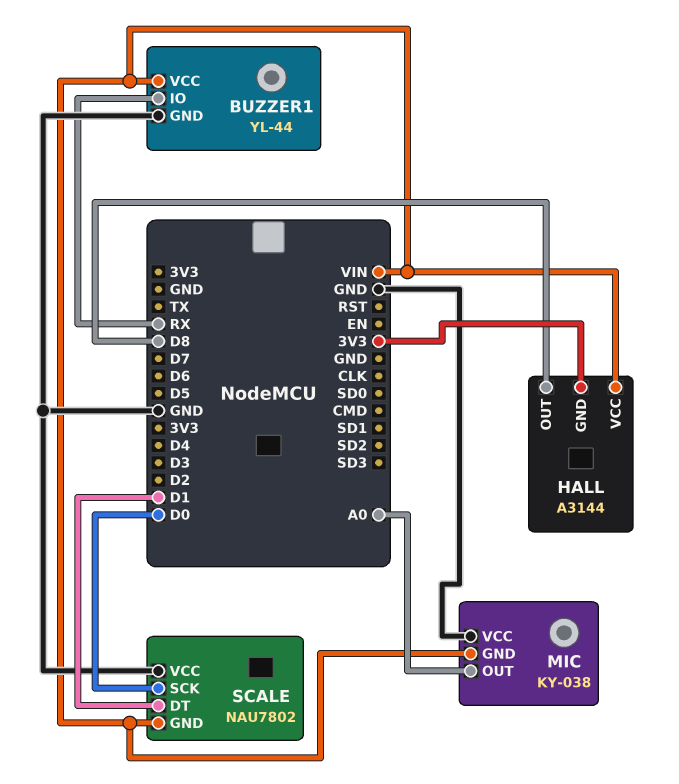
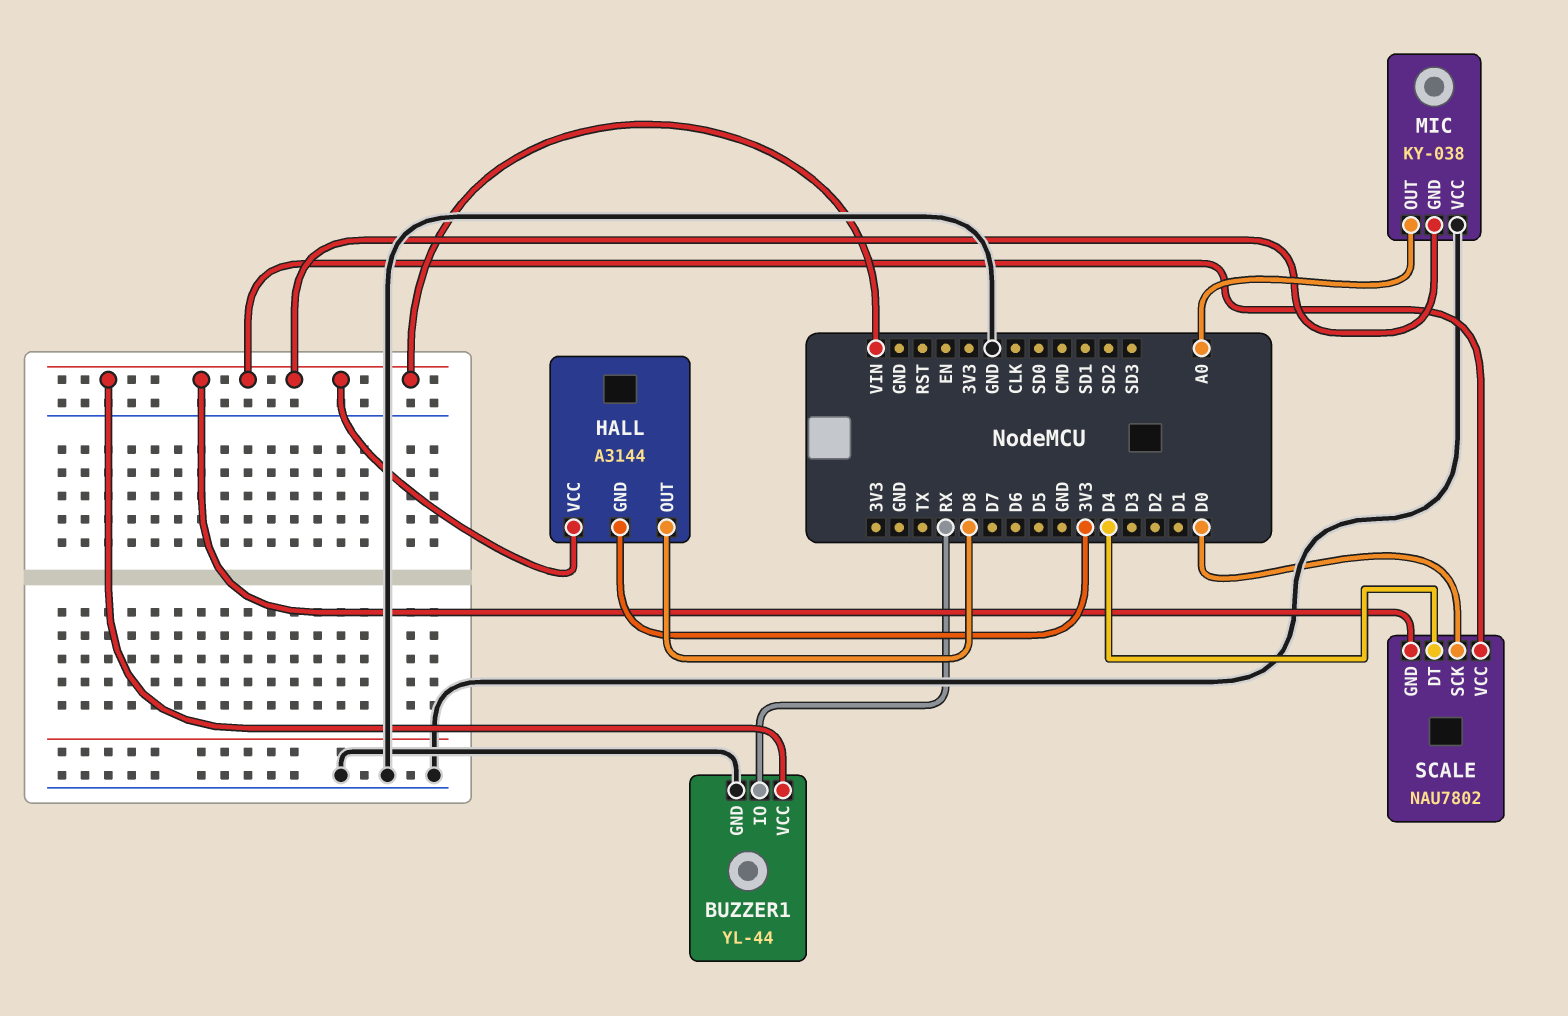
SCALE pin DT: D1 -> D4
SCALE pin VCC: GND -> VIN

